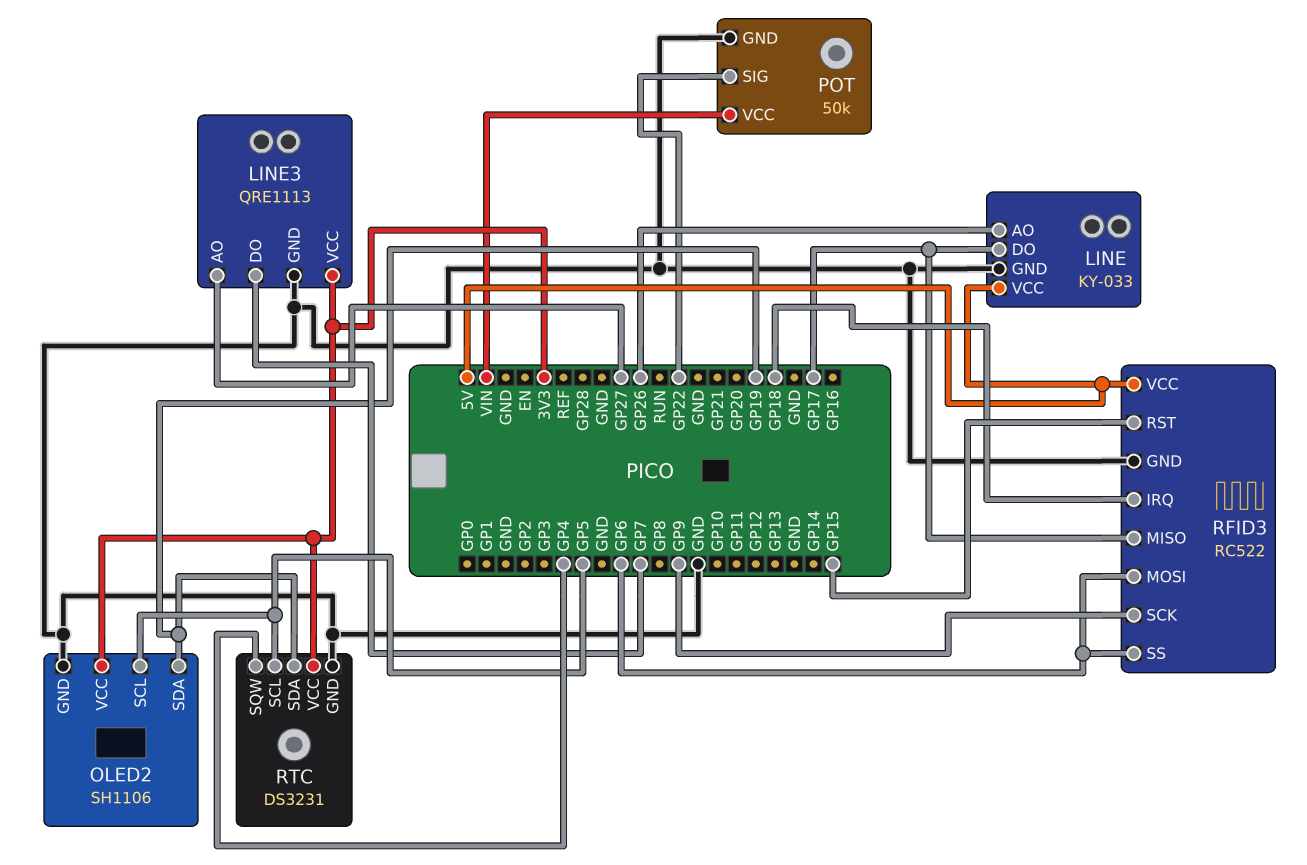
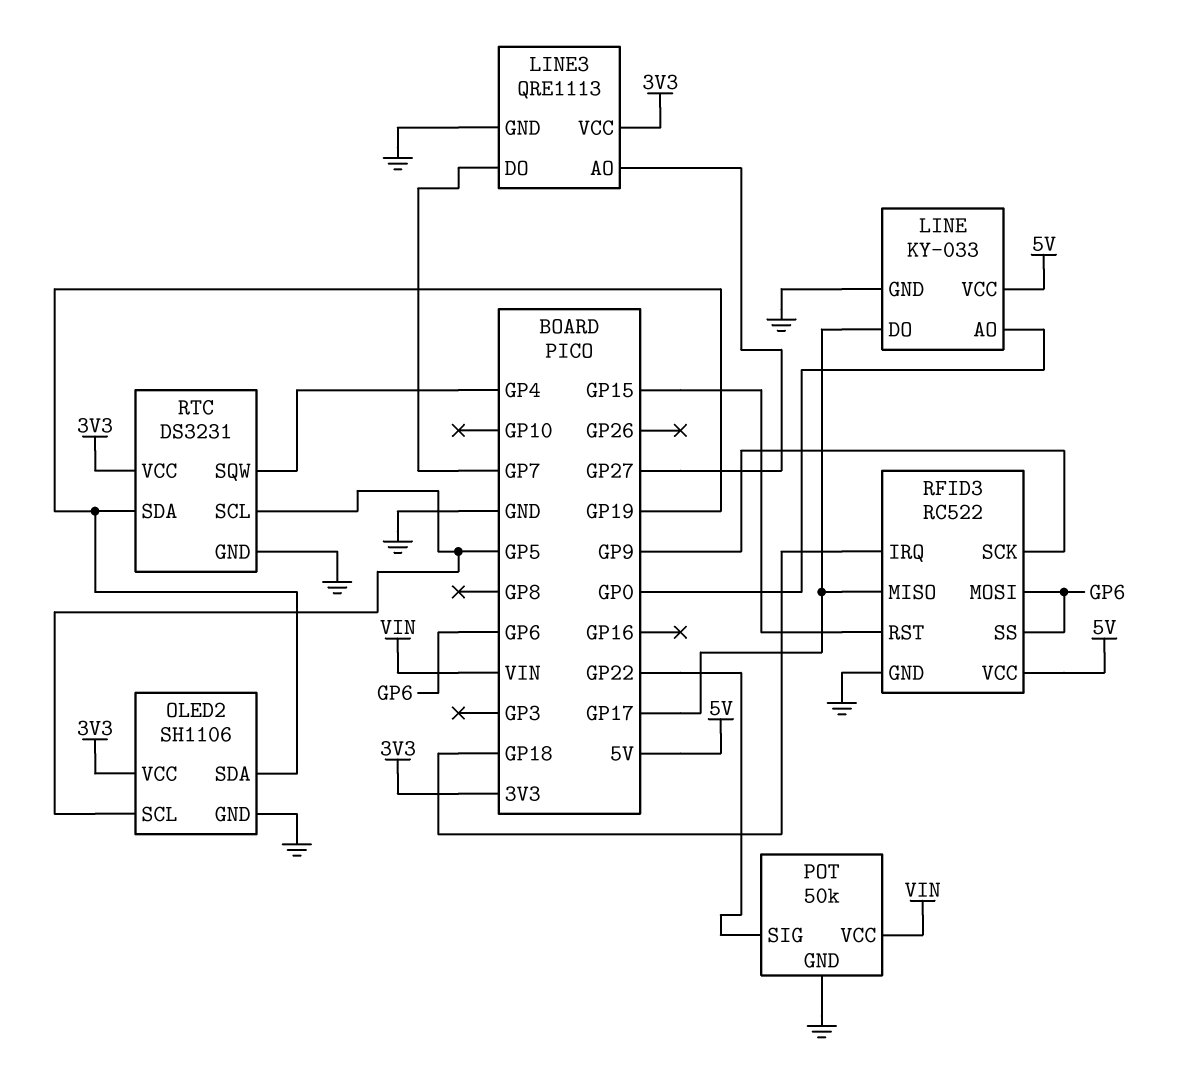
LINE pin AO: GP26 -> GP0

